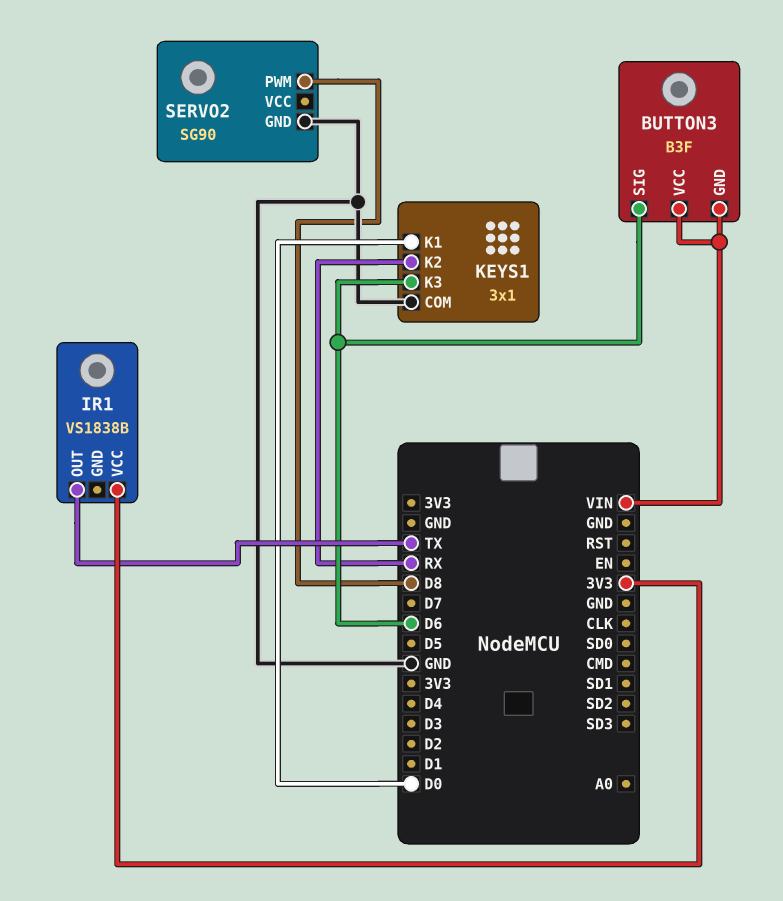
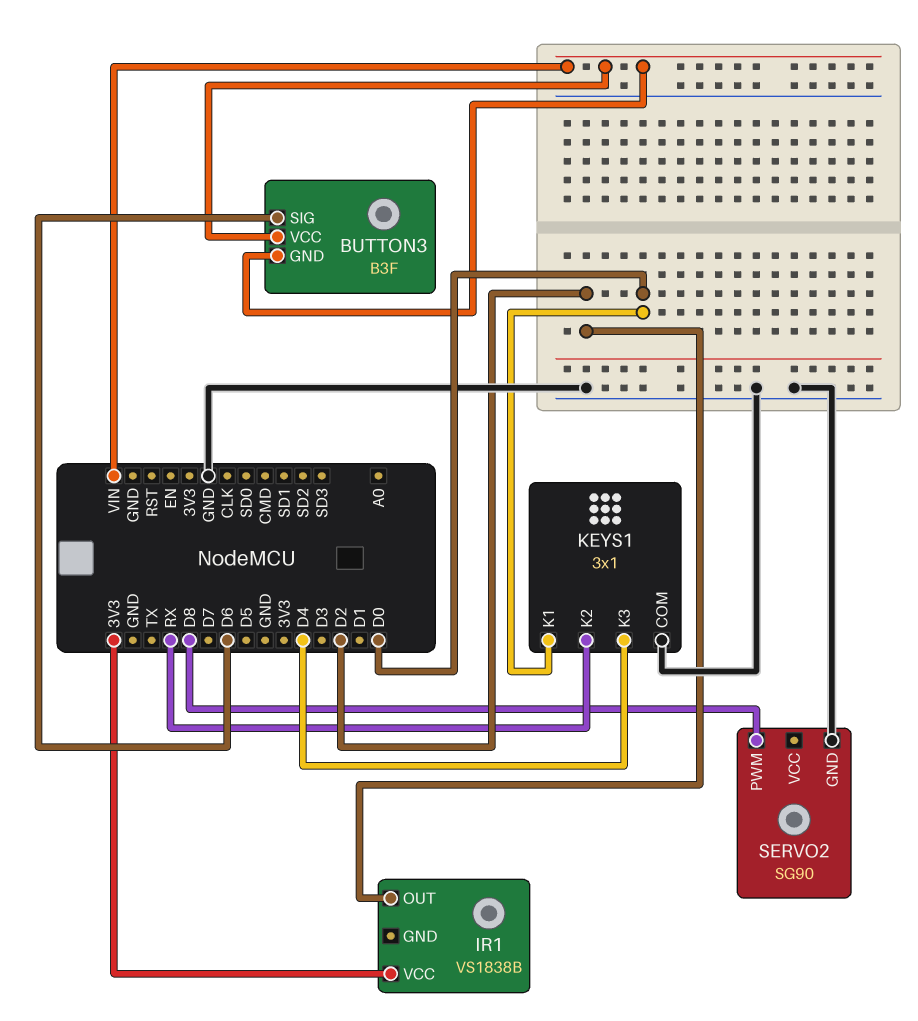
IR1 pin OUT: TX -> D2
KEYS1 pin K3: D6 -> D4

